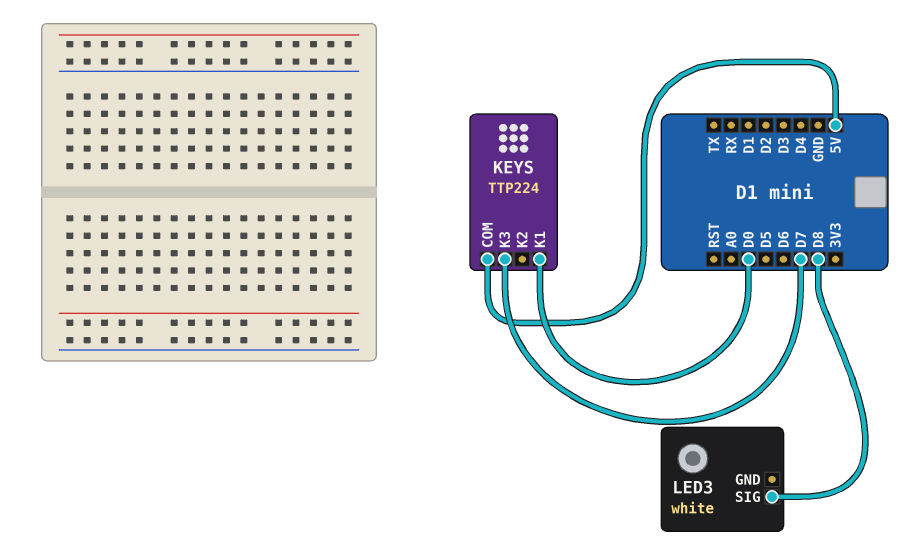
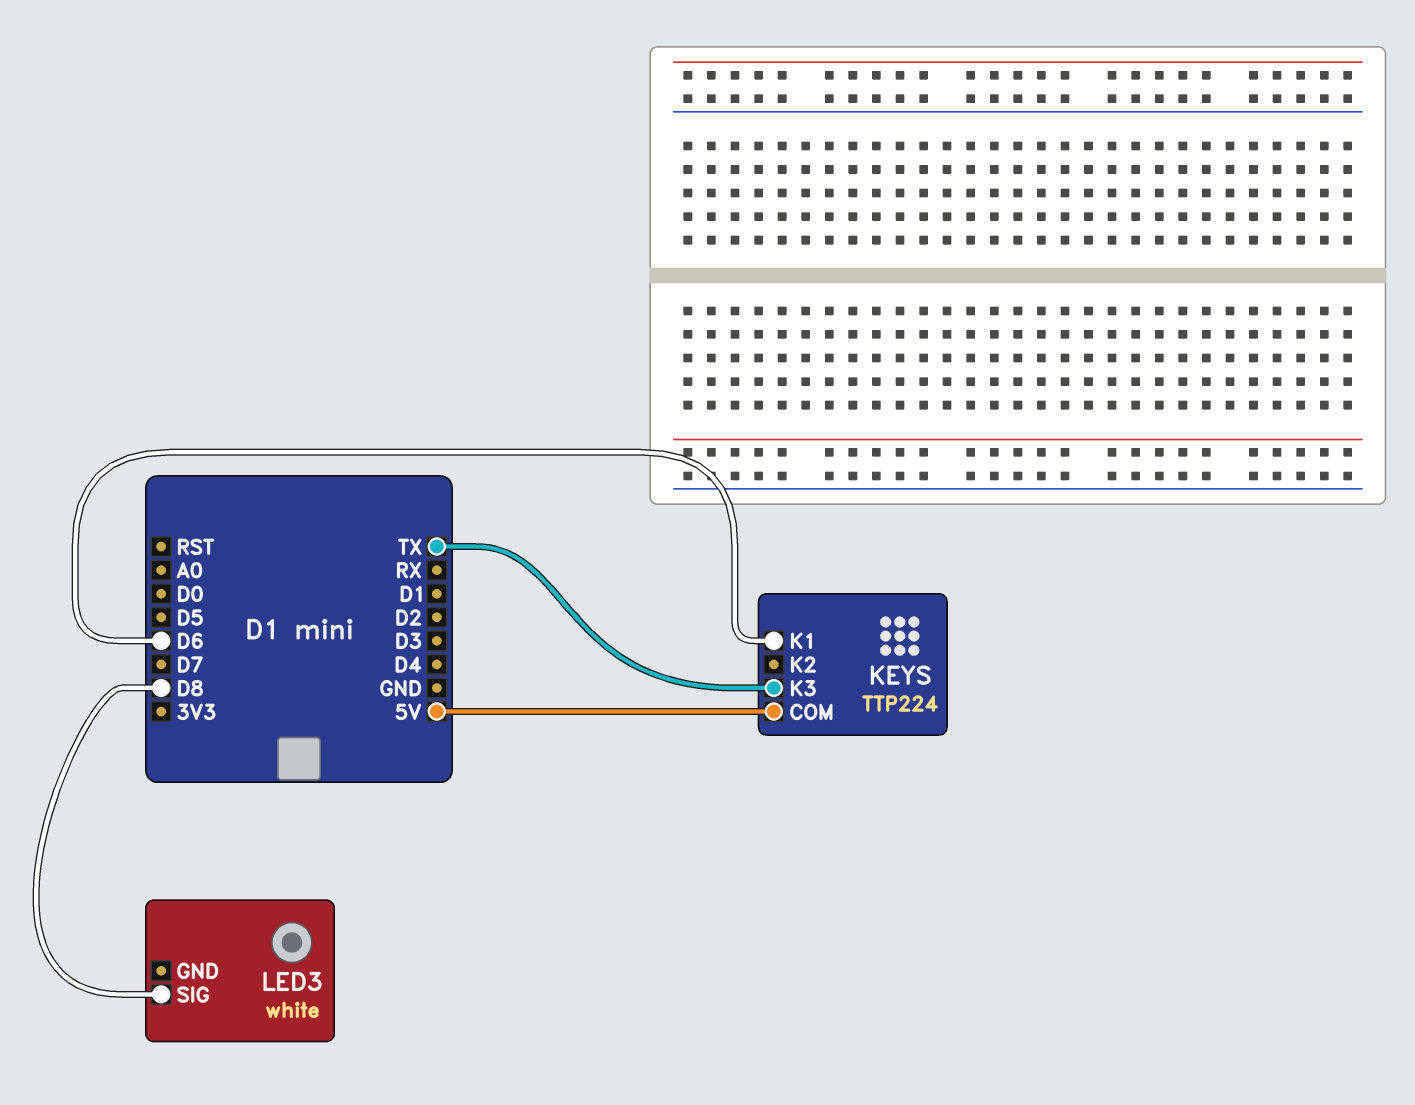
KEYS pin K1: D0 -> D6
KEYS pin K3: D7 -> TX

